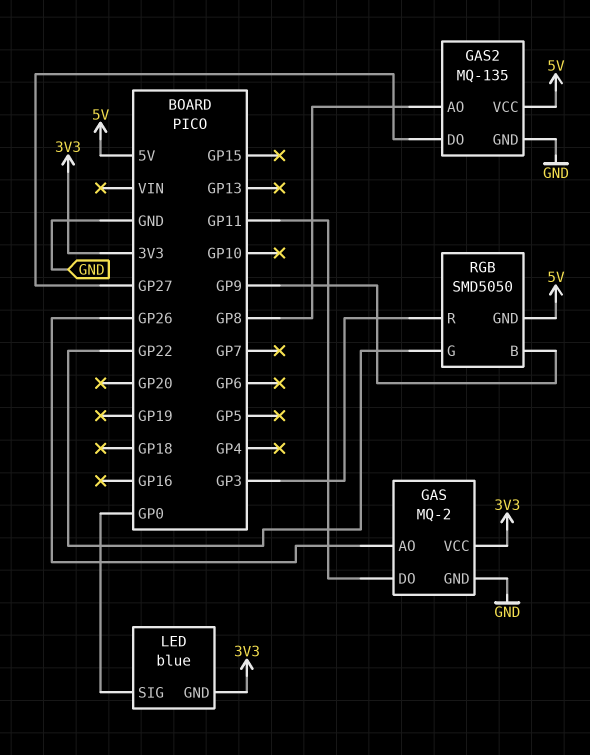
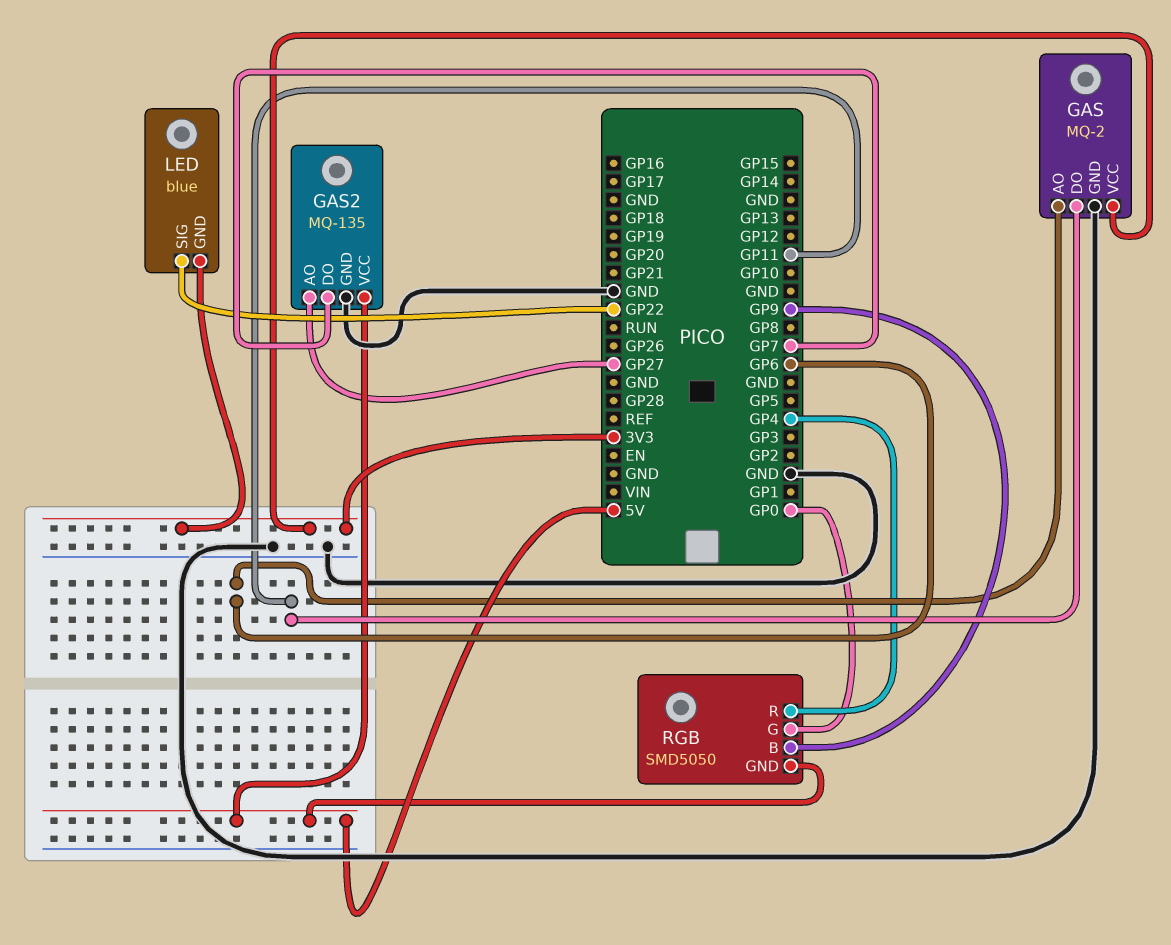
GAS pin AO: GP26 -> GP6
GAS2 pin AO: GP8 -> GP27
GAS2 pin DO: GP27 -> GP7
LED pin SIG: GP0 -> GP22
RGB pin G: GP22 -> GP0
RGB pin R: GP3 -> GP4

